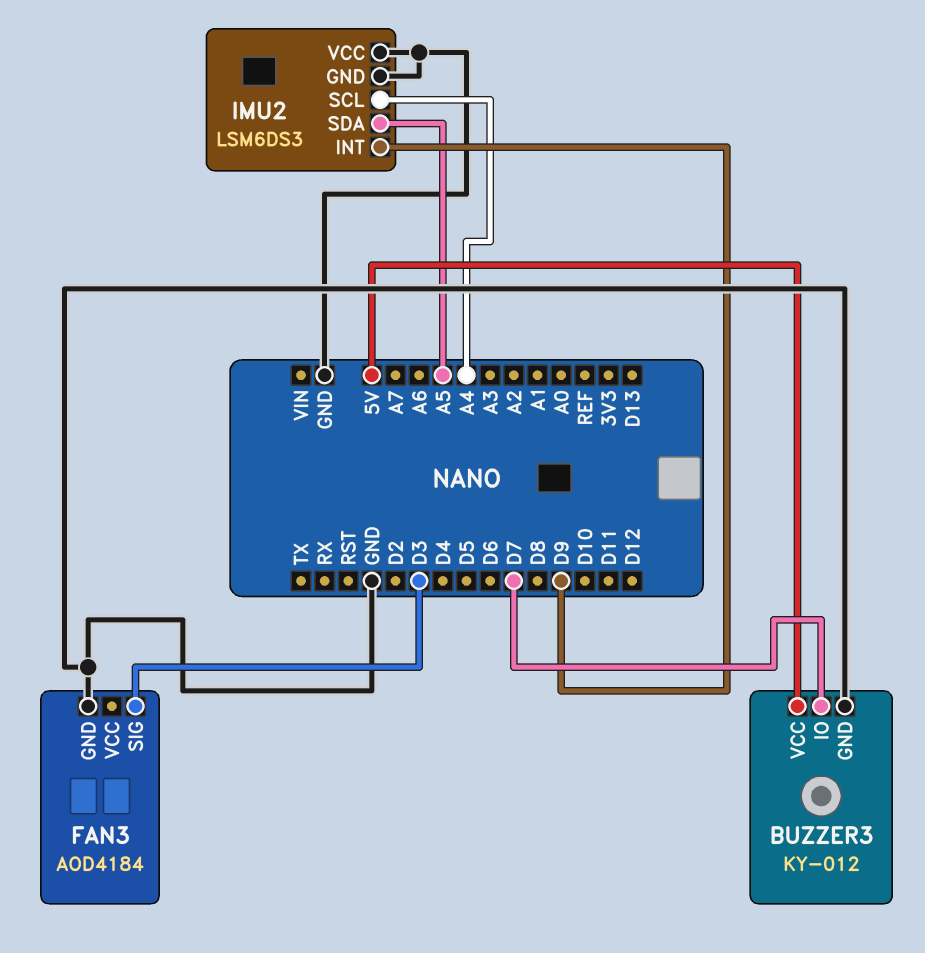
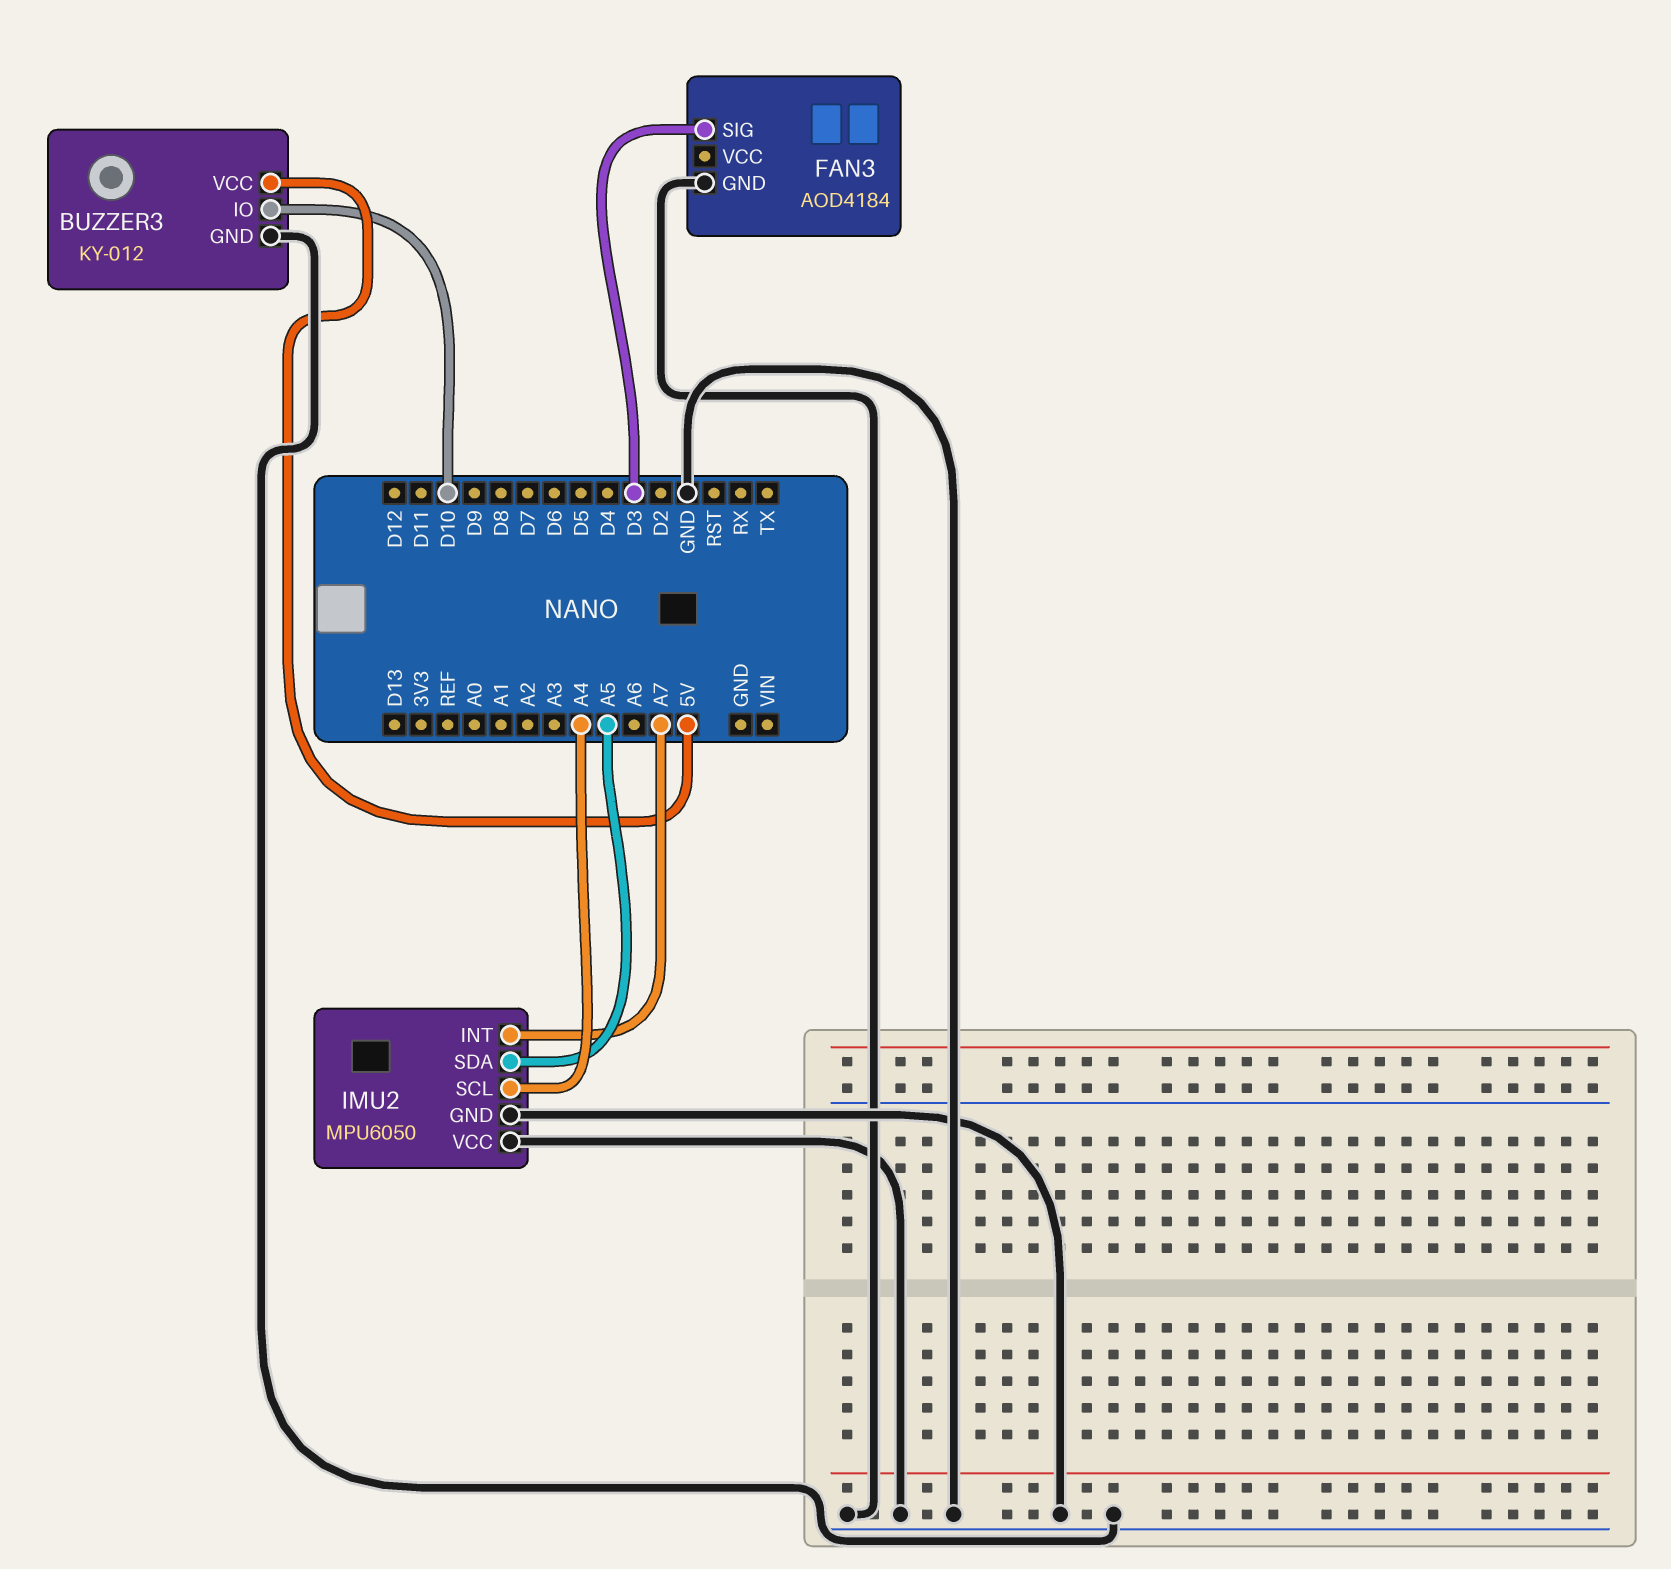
BUZZER3 pin IO: D7 -> D10
IMU2: LSM6DS3 -> MPU6050
IMU2 pin INT: D9 -> A7

